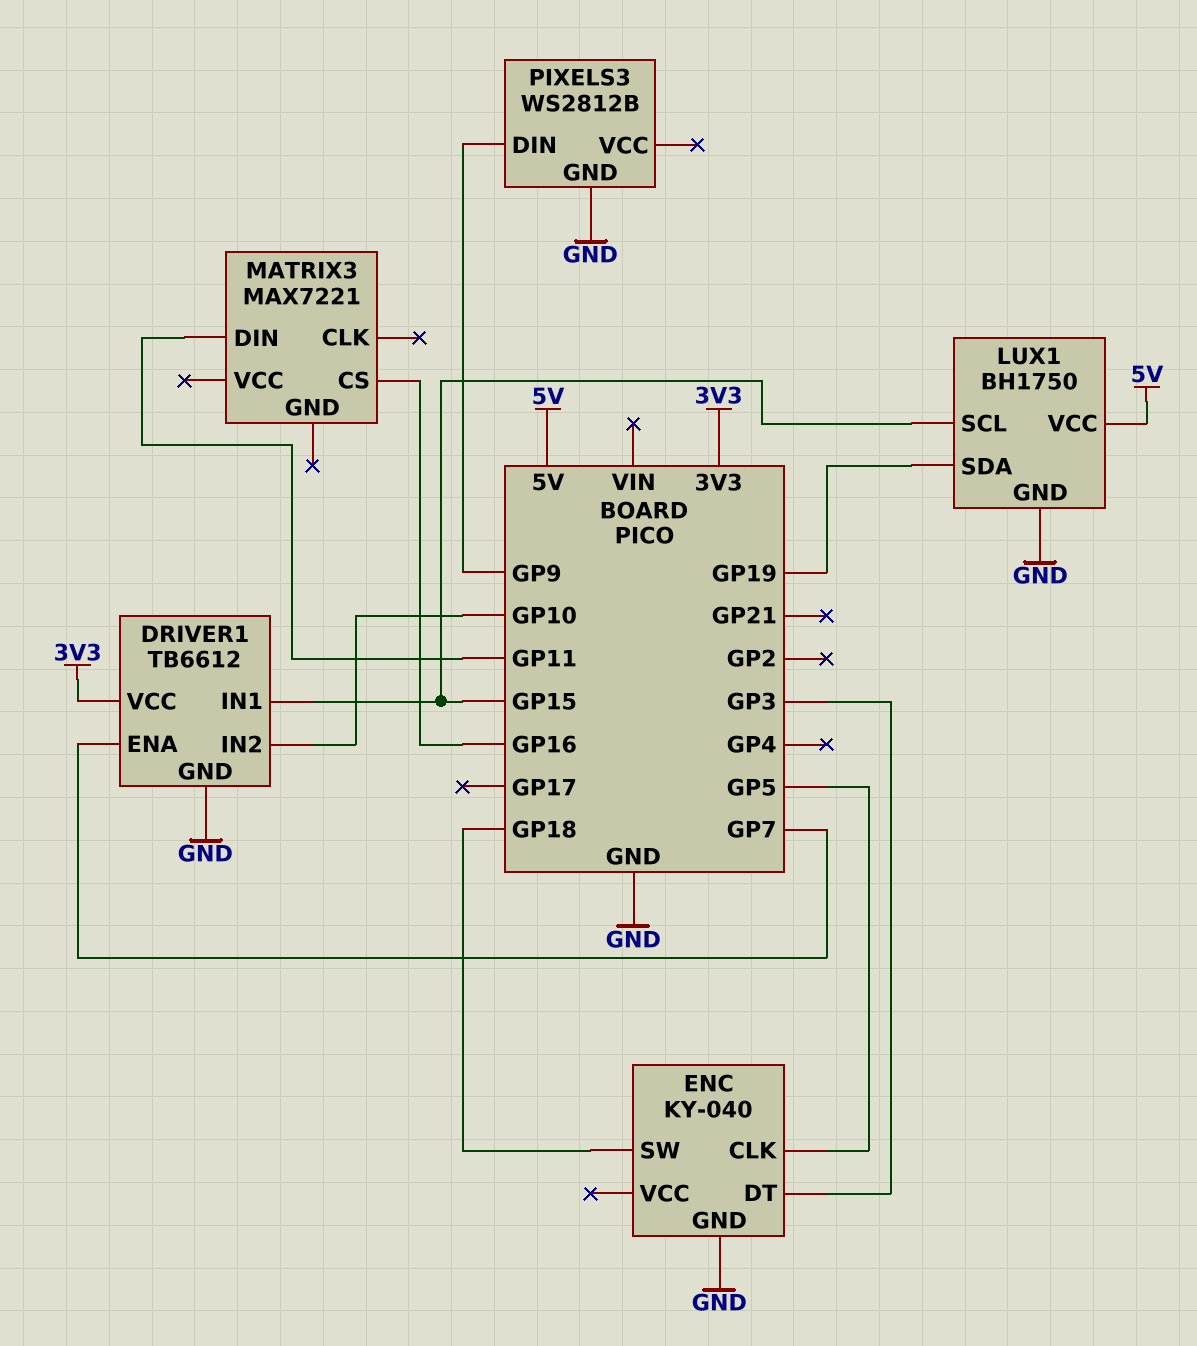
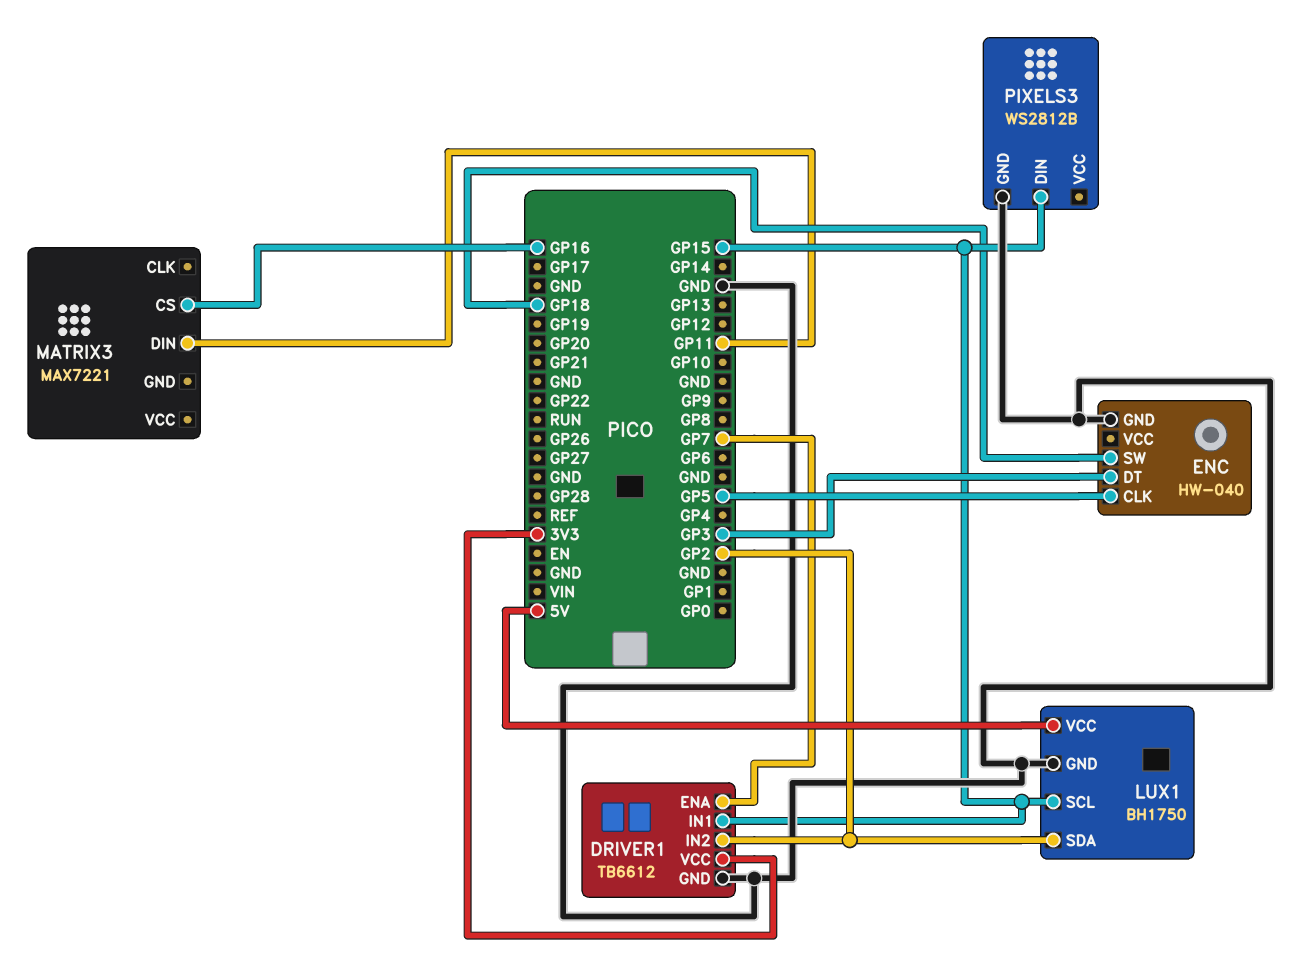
DRIVER1 pin IN2: GP10 -> GP2
ENC: KY-040 -> HW-040
LUX1 pin SDA: GP19 -> GP2
PIXELS3 pin DIN: GP9 -> GP15

